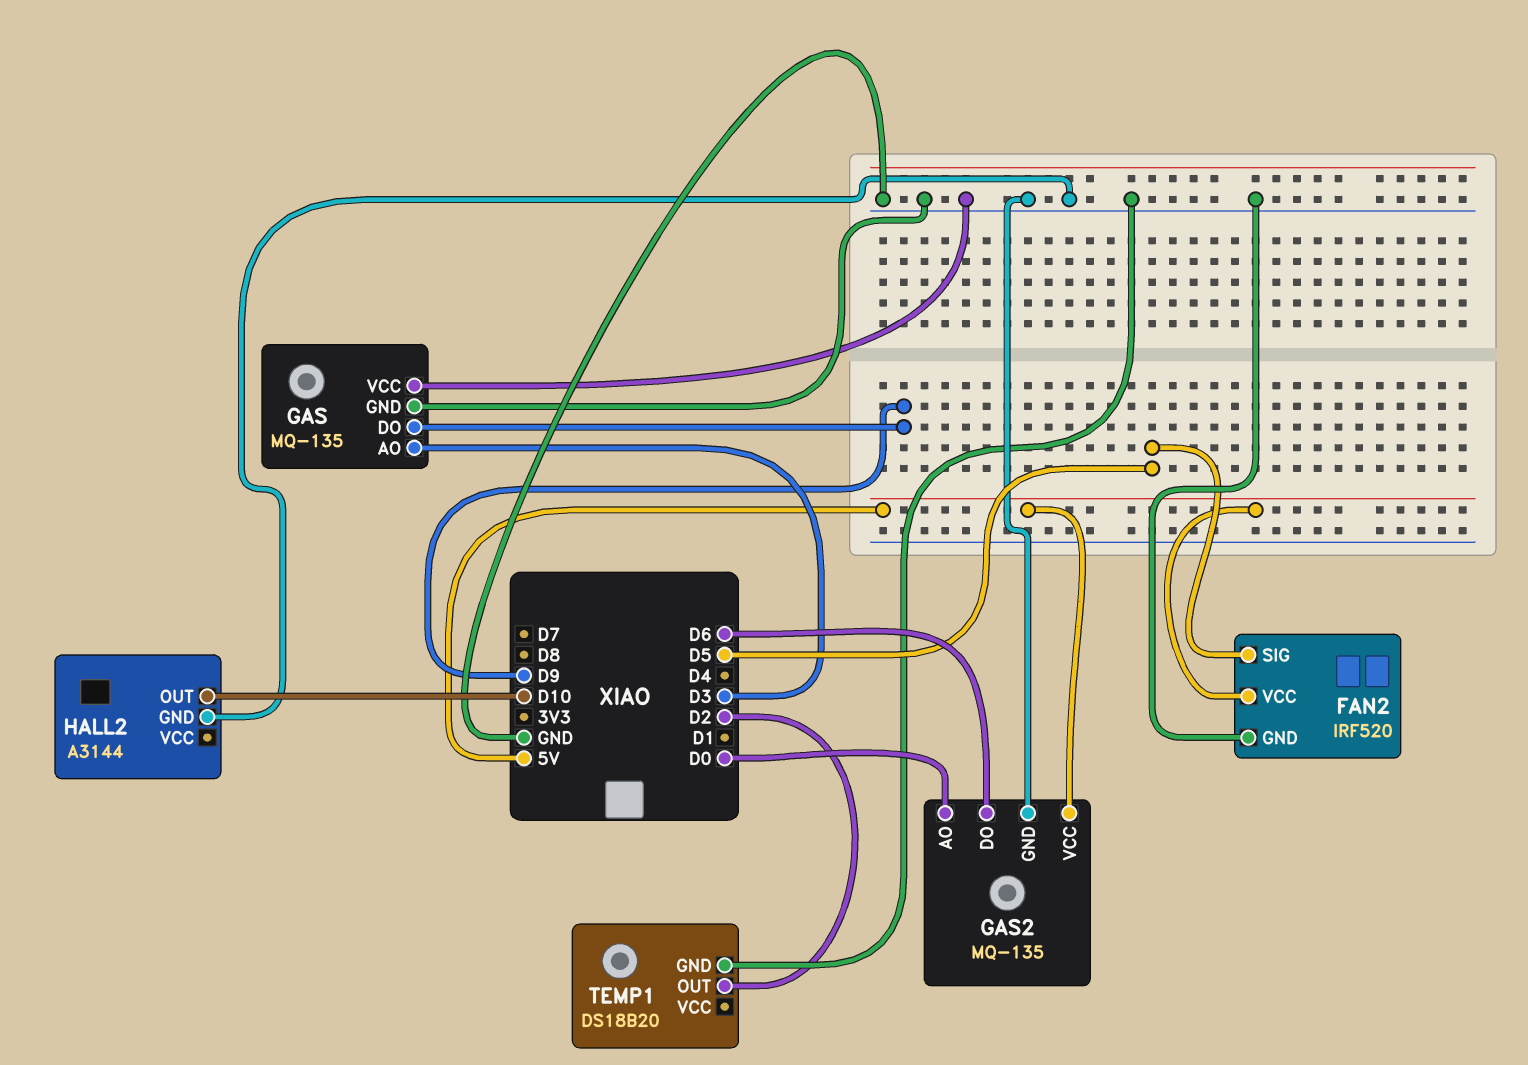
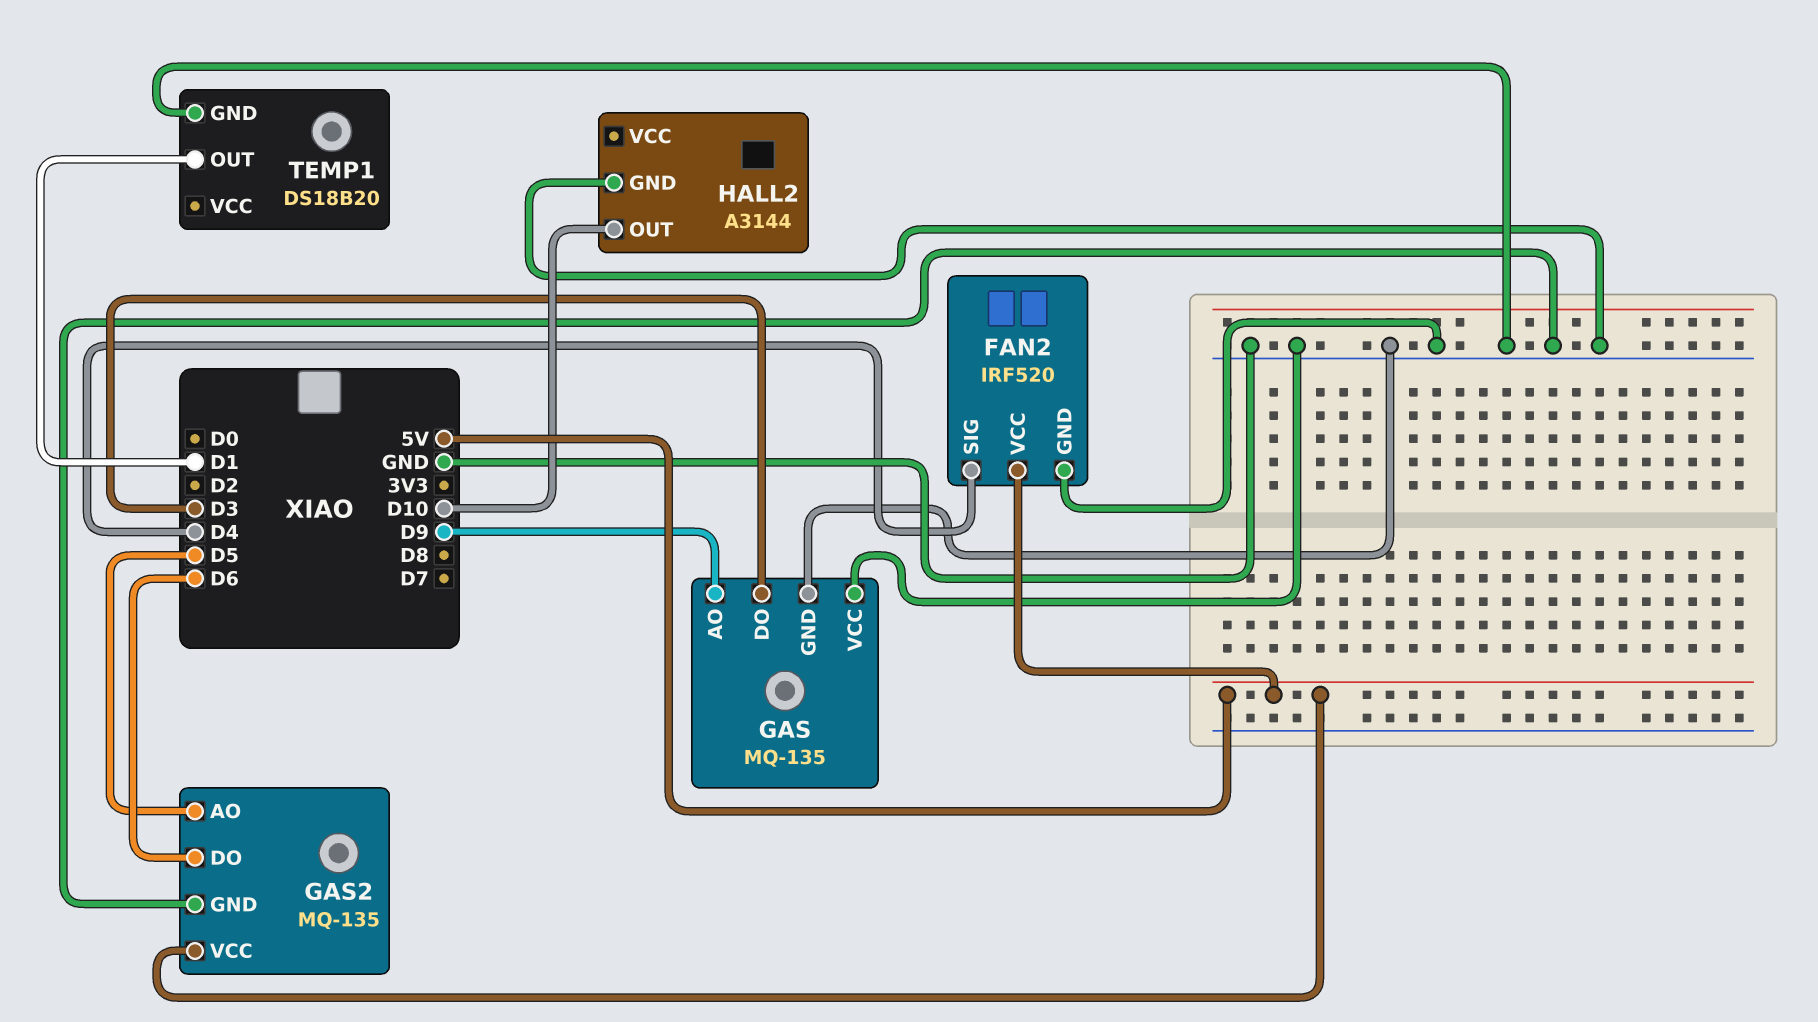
FAN2 pin SIG: D5 -> D4
GAS pin AO: D3 -> D9
GAS pin DO: D9 -> D3
GAS2 pin AO: D0 -> D5
TEMP1 pin OUT: D2 -> D1

